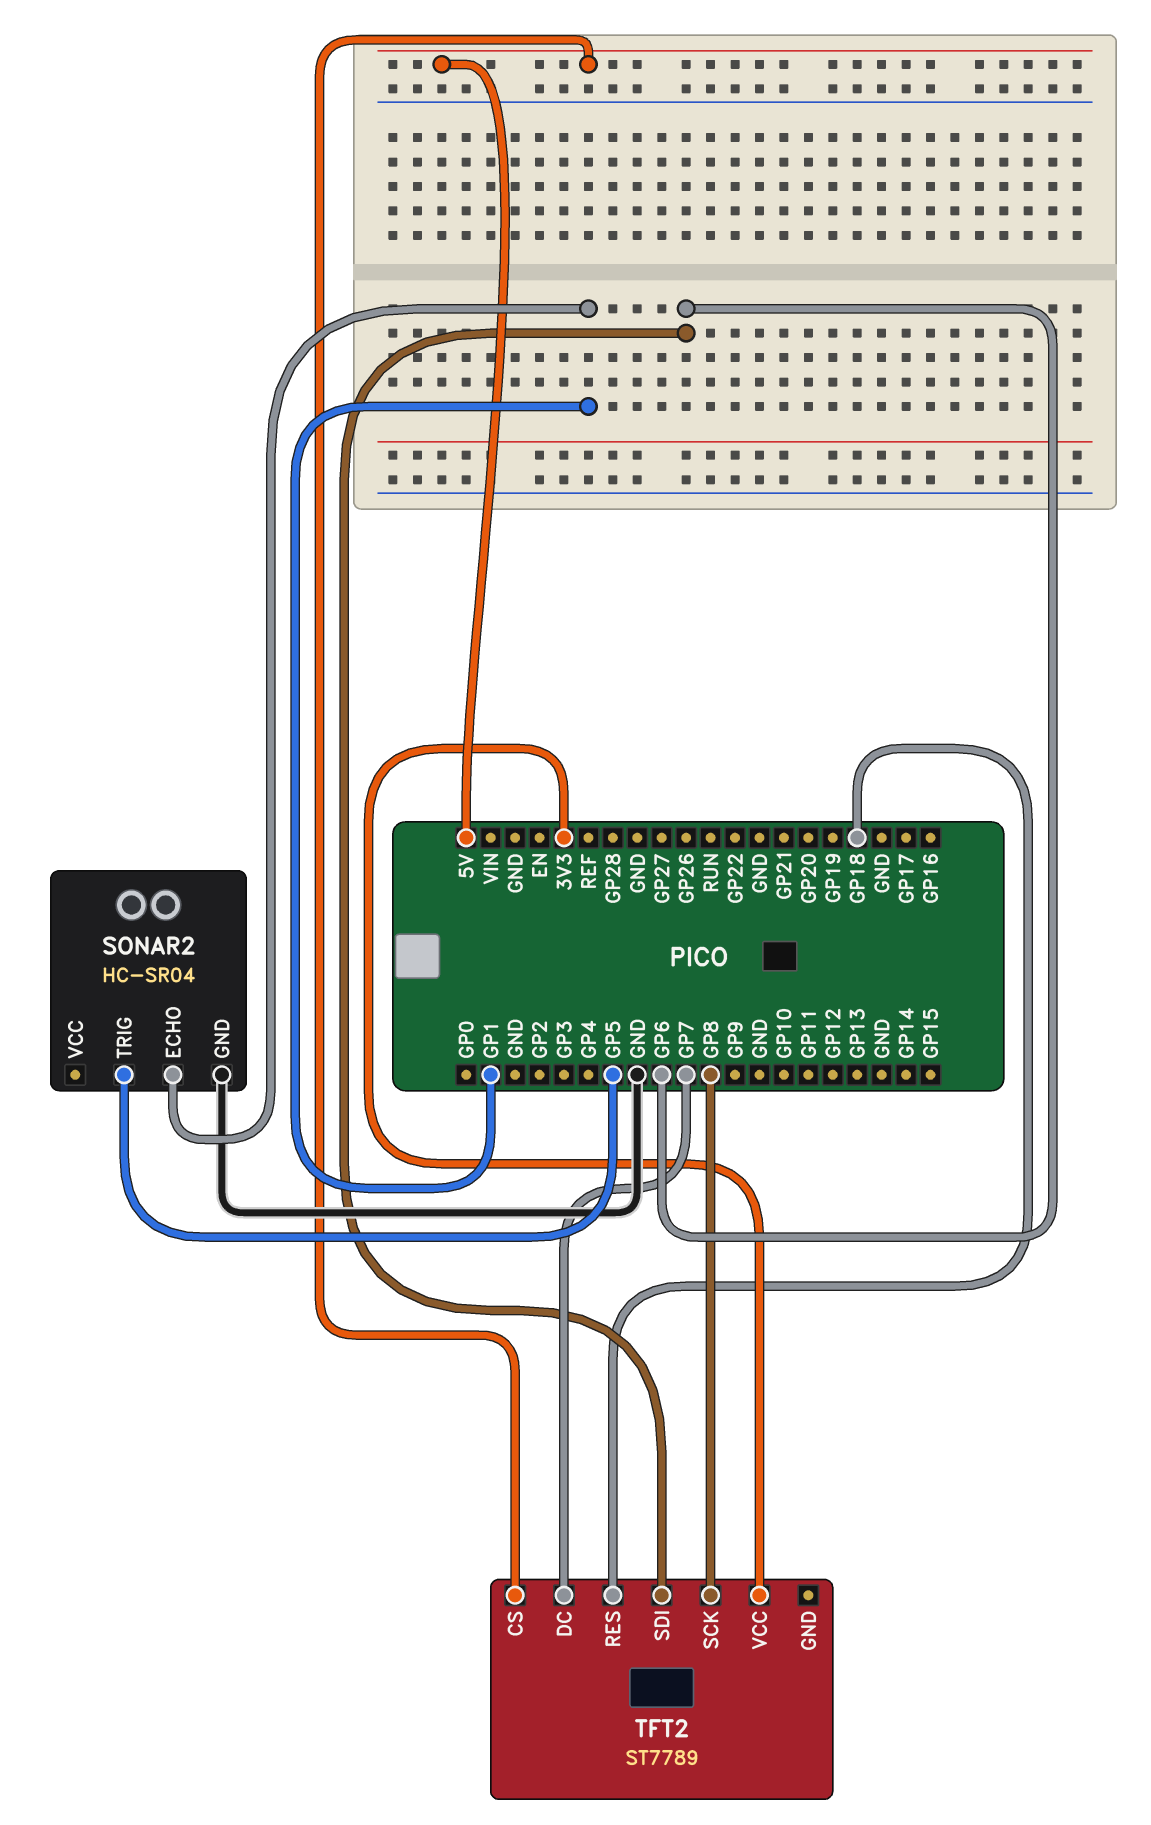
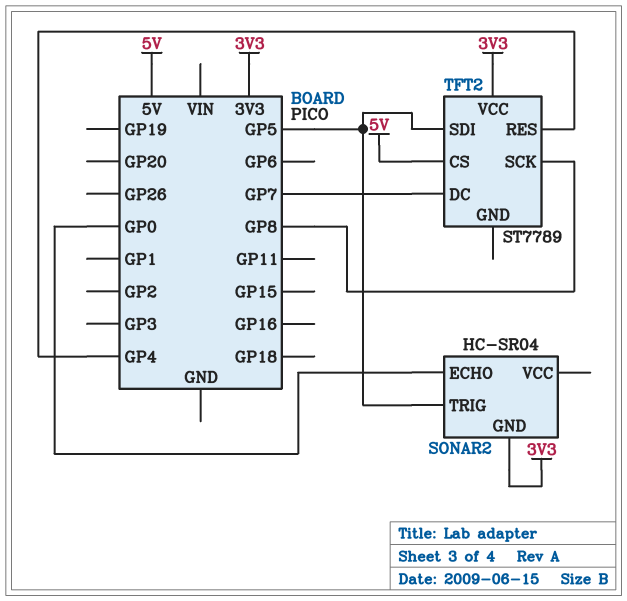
SONAR2 pin ECHO: GP1 -> GP0
SONAR2 pin GND: GND -> 3V3
TFT2 pin RES: GP18 -> GP4
TFT2 pin SDI: GP6 -> GP5

